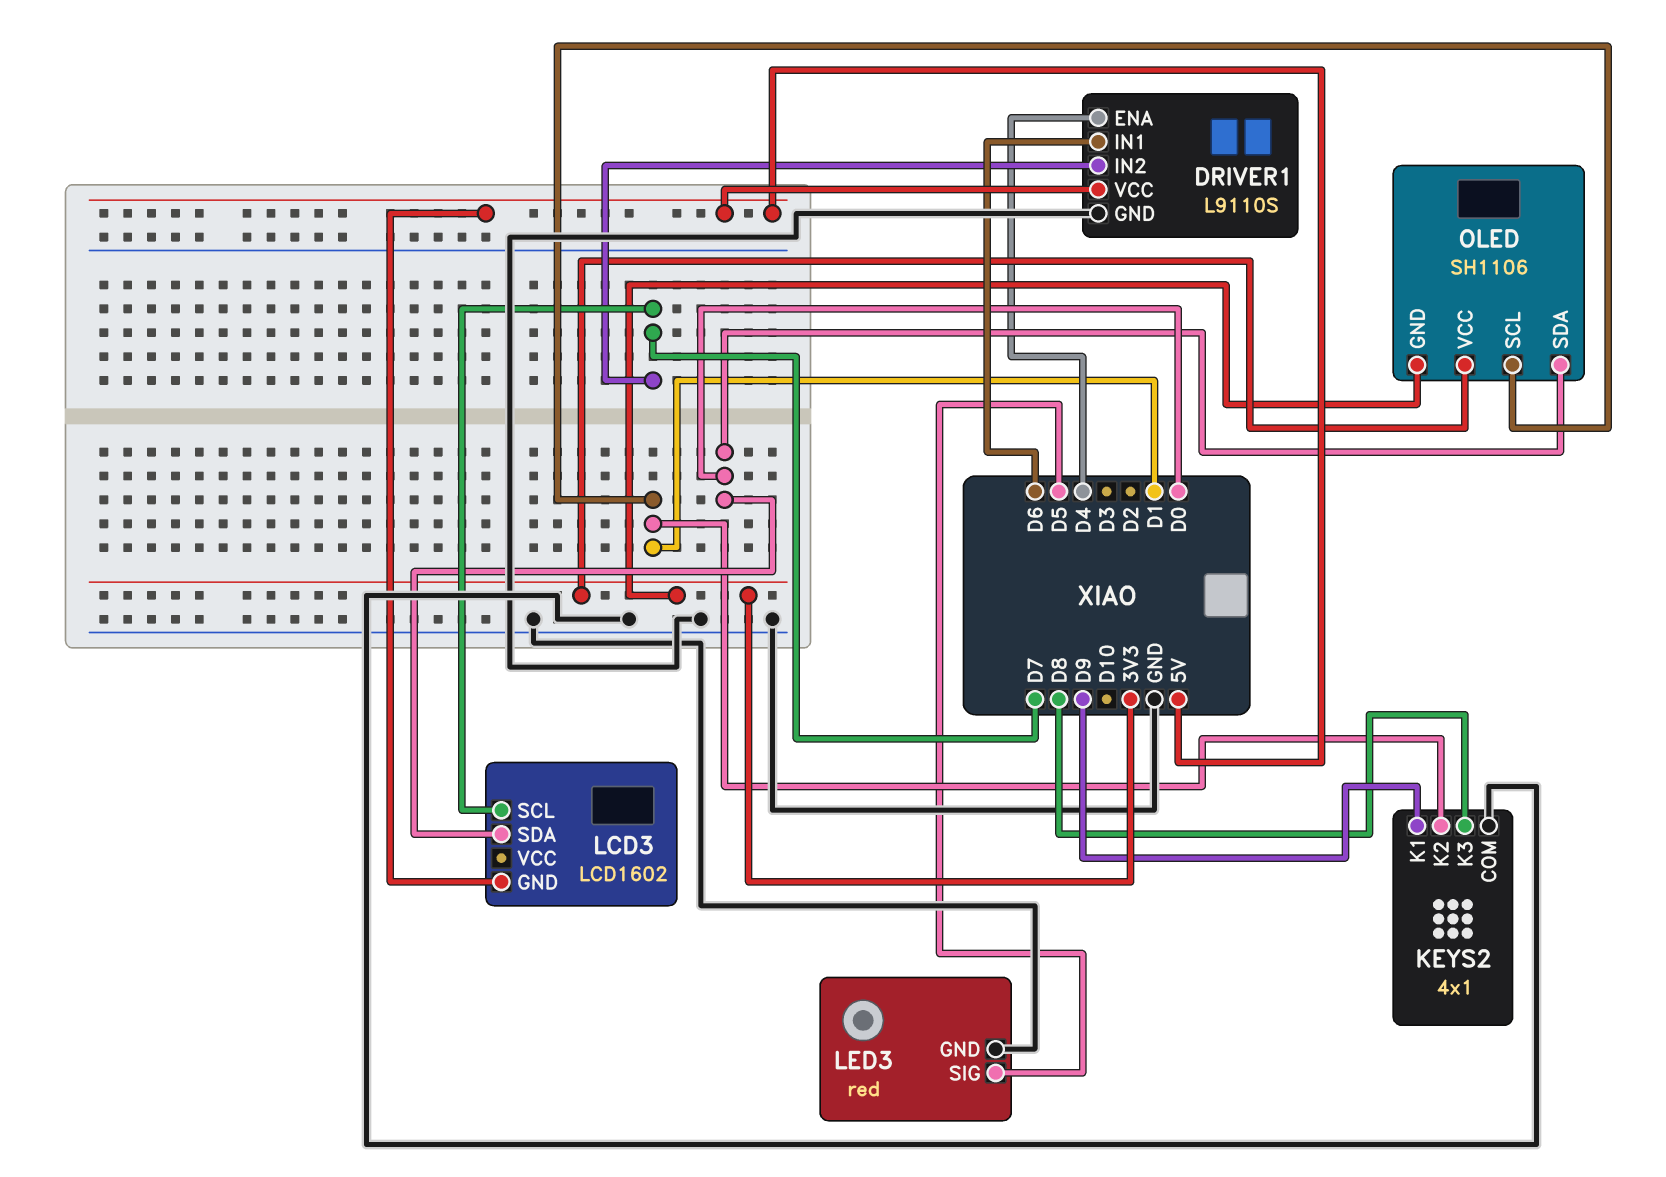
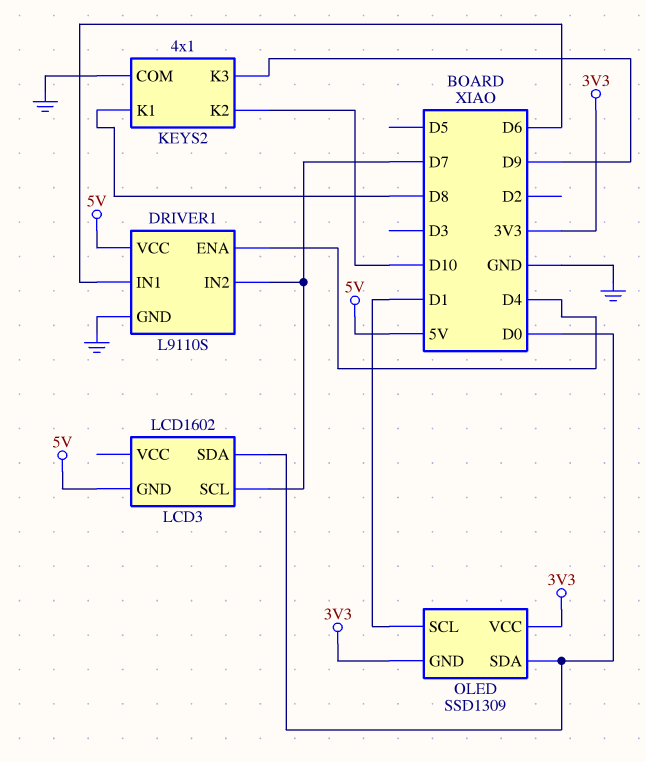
KEYS2 pin K1: D9 -> D8
KEYS2 pin K2: D1 -> D10
KEYS2 pin K3: D8 -> D9
LED3: red -> none
LED3 pin GND: GND -> none
LED3 pin SIG: D5 -> none
OLED: SH1106 -> SSD1309

